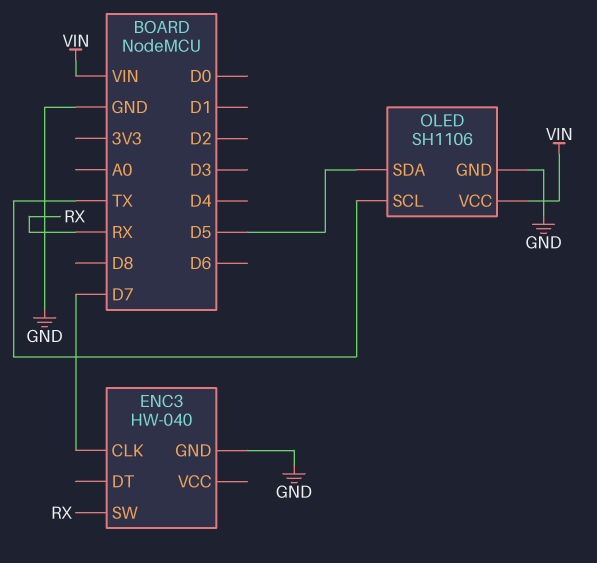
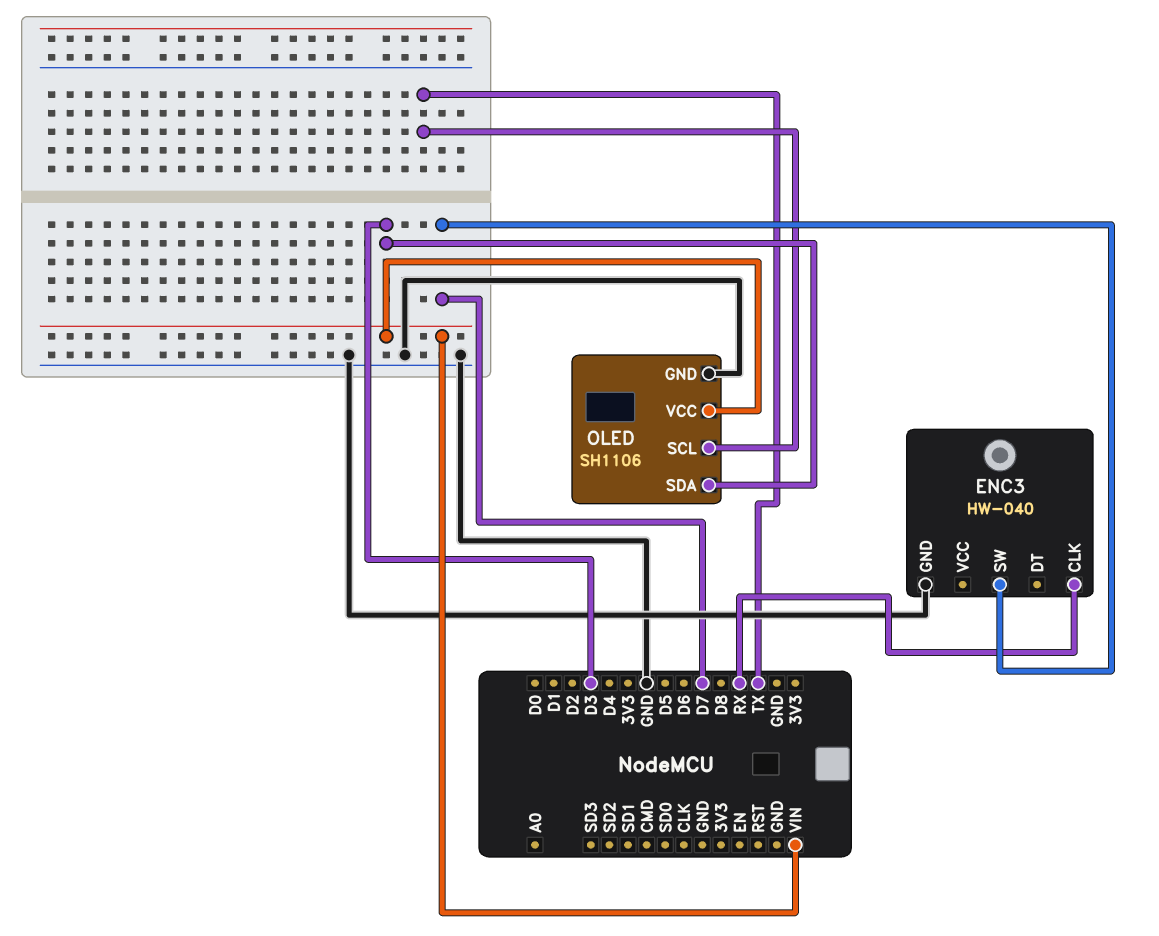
ENC3 pin CLK: D7 -> RX
ENC3 pin SW: RX -> D7
OLED pin SDA: D5 -> D3

